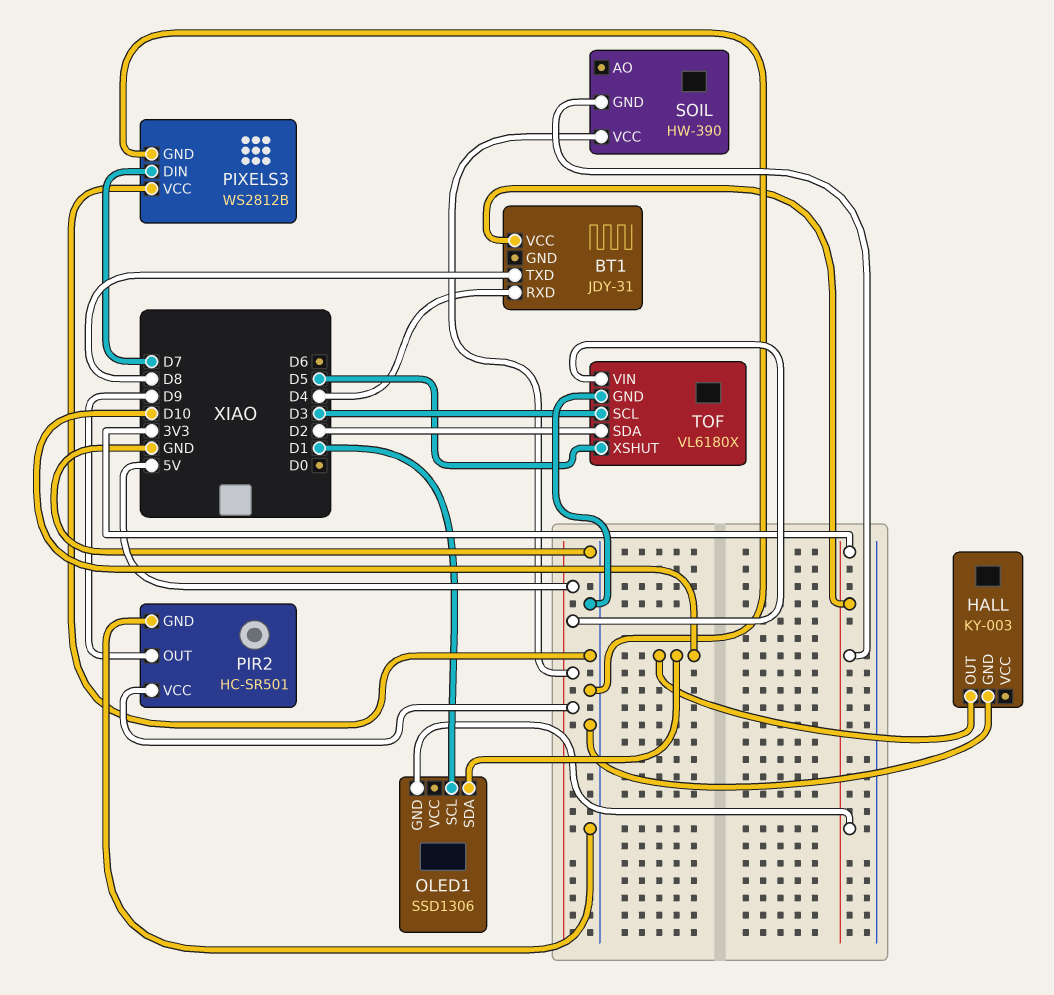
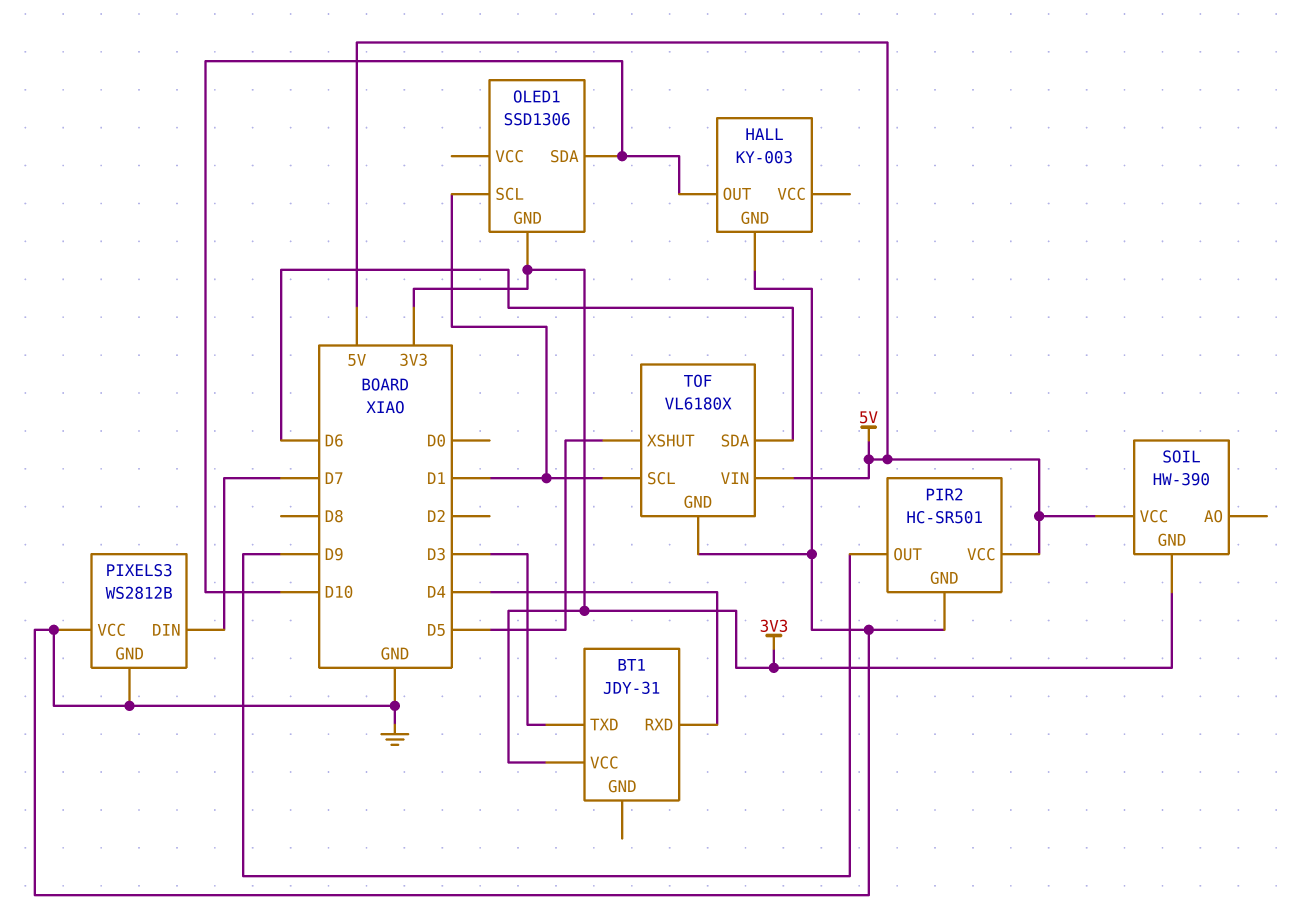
BT1 pin TXD: D8 -> D3
TOF pin SCL: D3 -> D1
TOF pin SDA: D2 -> D6

